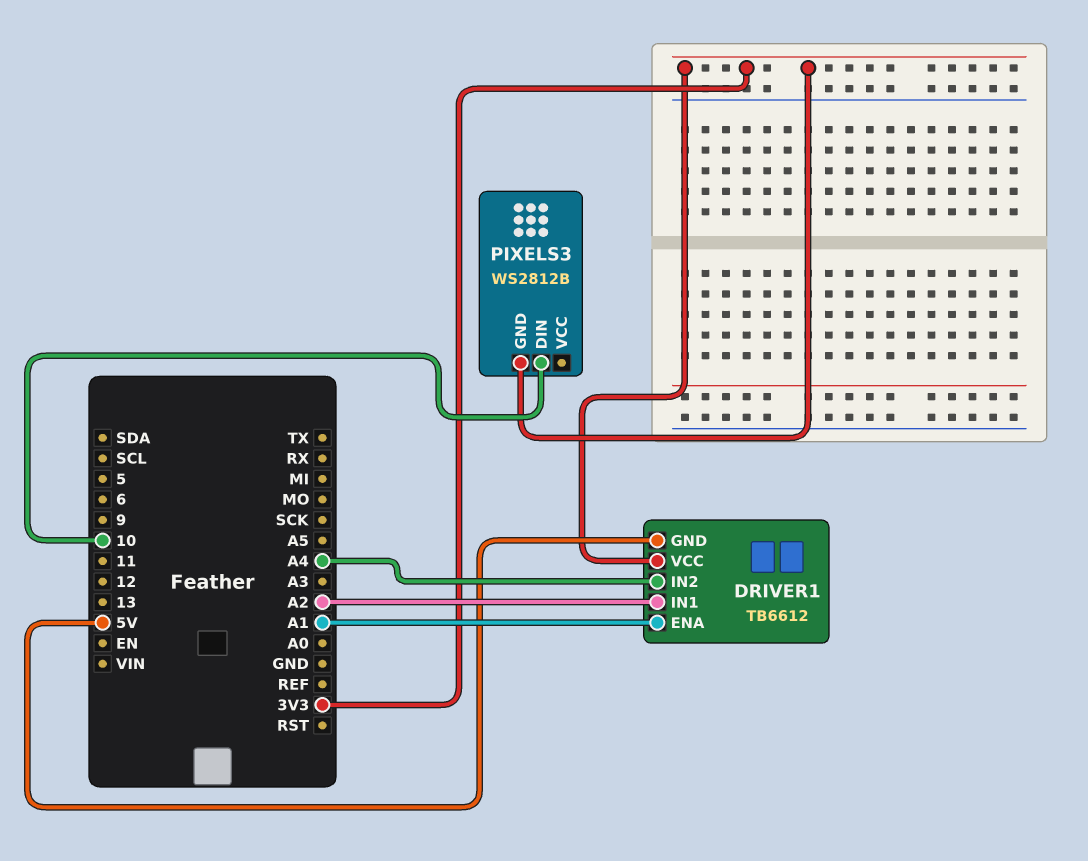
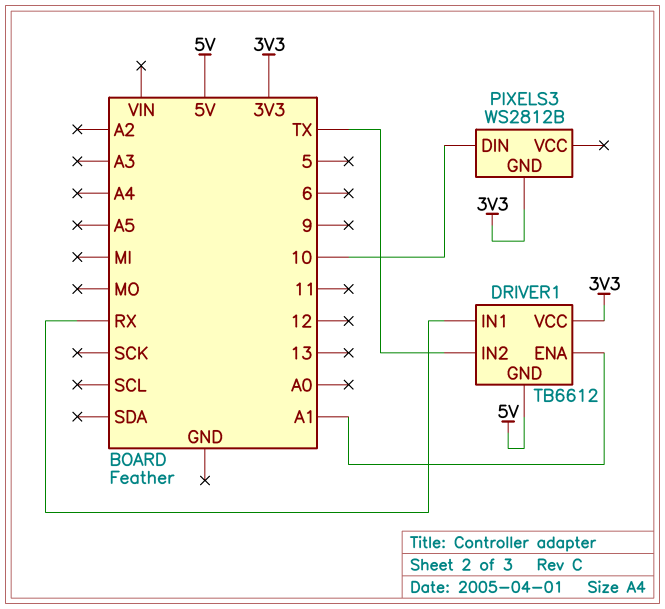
DRIVER1 pin IN1: A2 -> RX
DRIVER1 pin IN2: A4 -> TX

